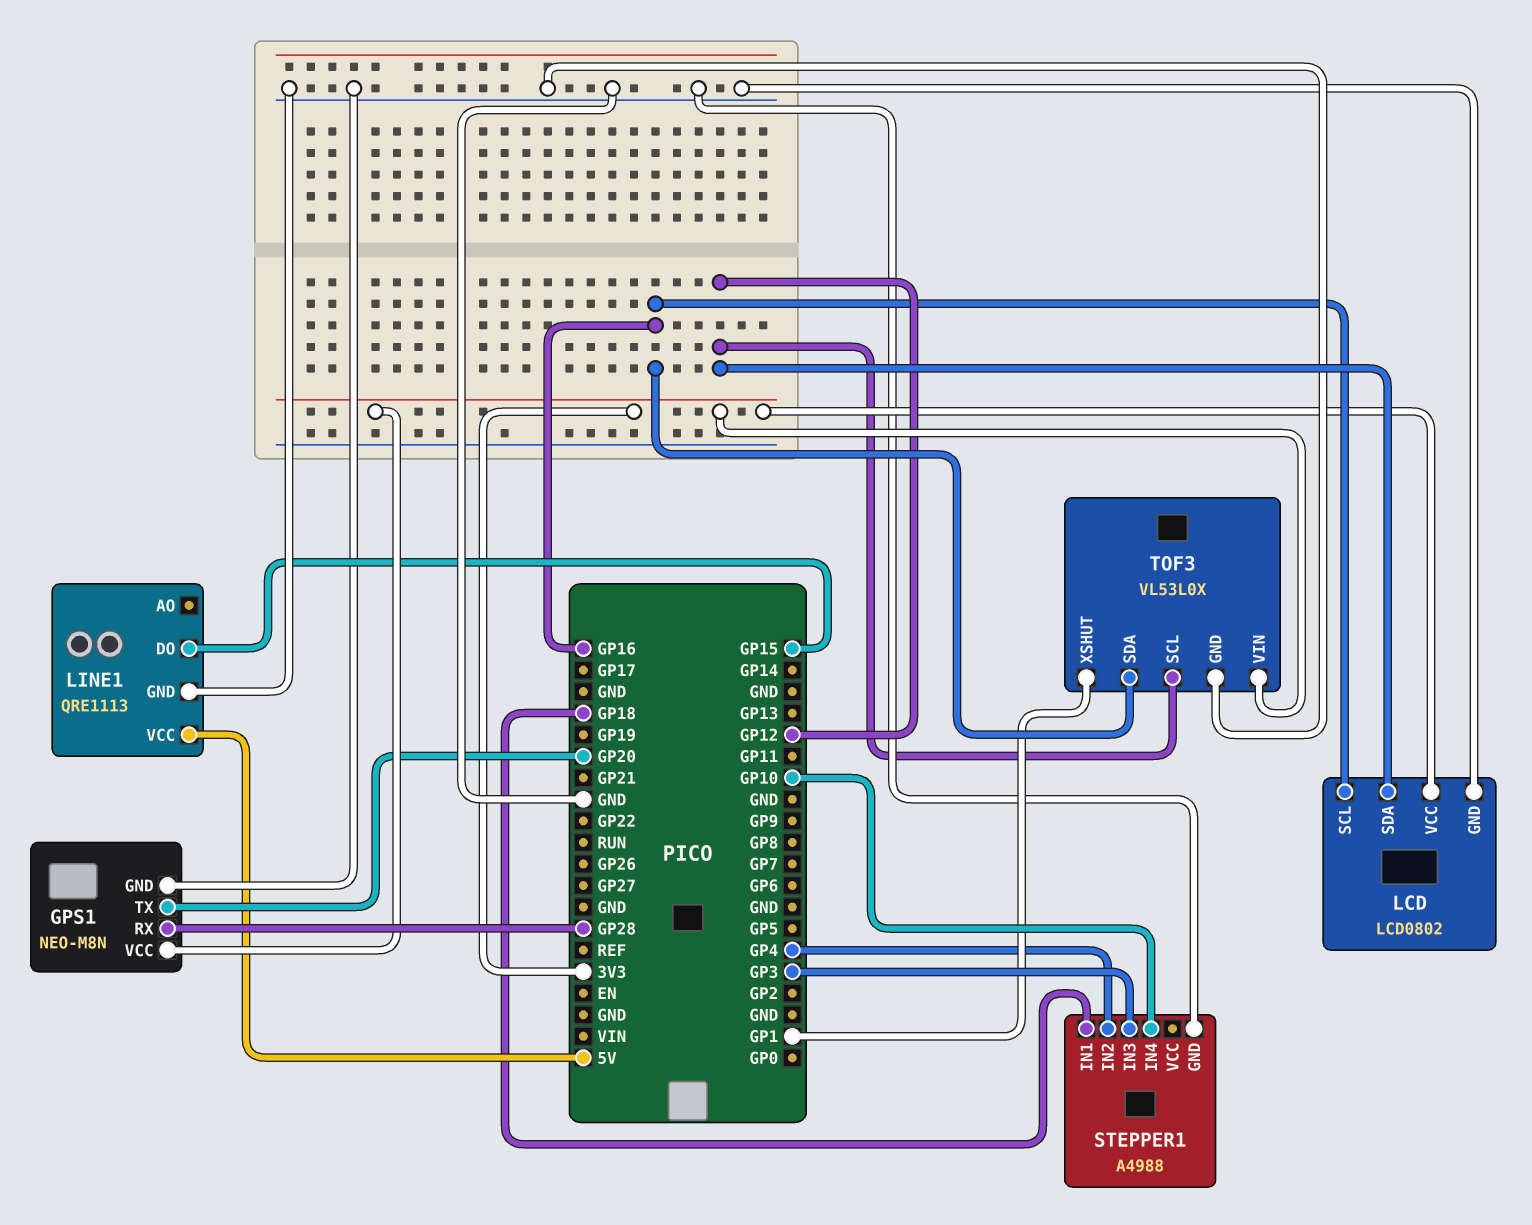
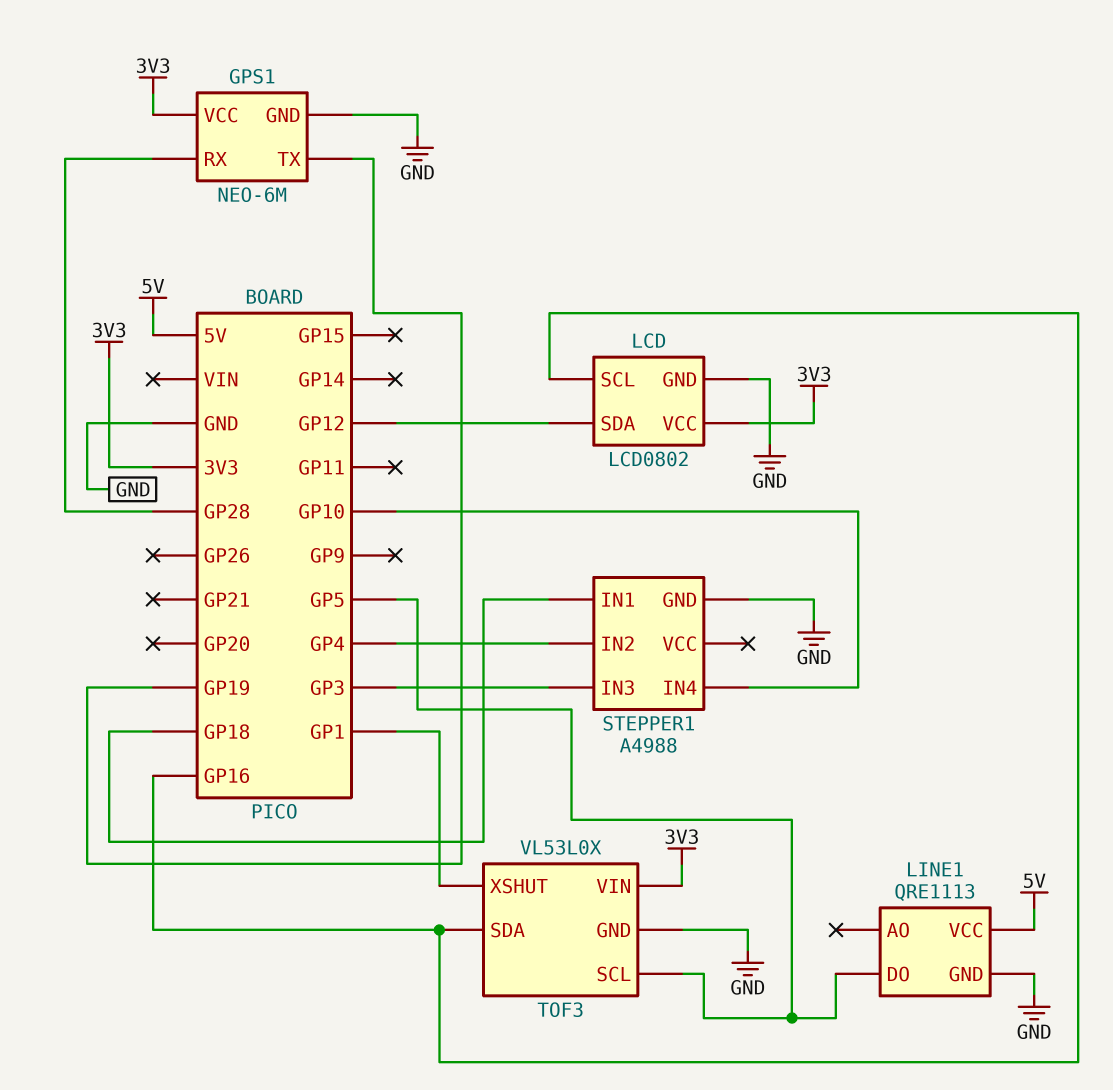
GPS1: NEO-M8N -> NEO-6M
GPS1 pin TX: GP20 -> GP19
LINE1 pin DO: GP15 -> GP5
TOF3 pin SCL: GP12 -> GP5

